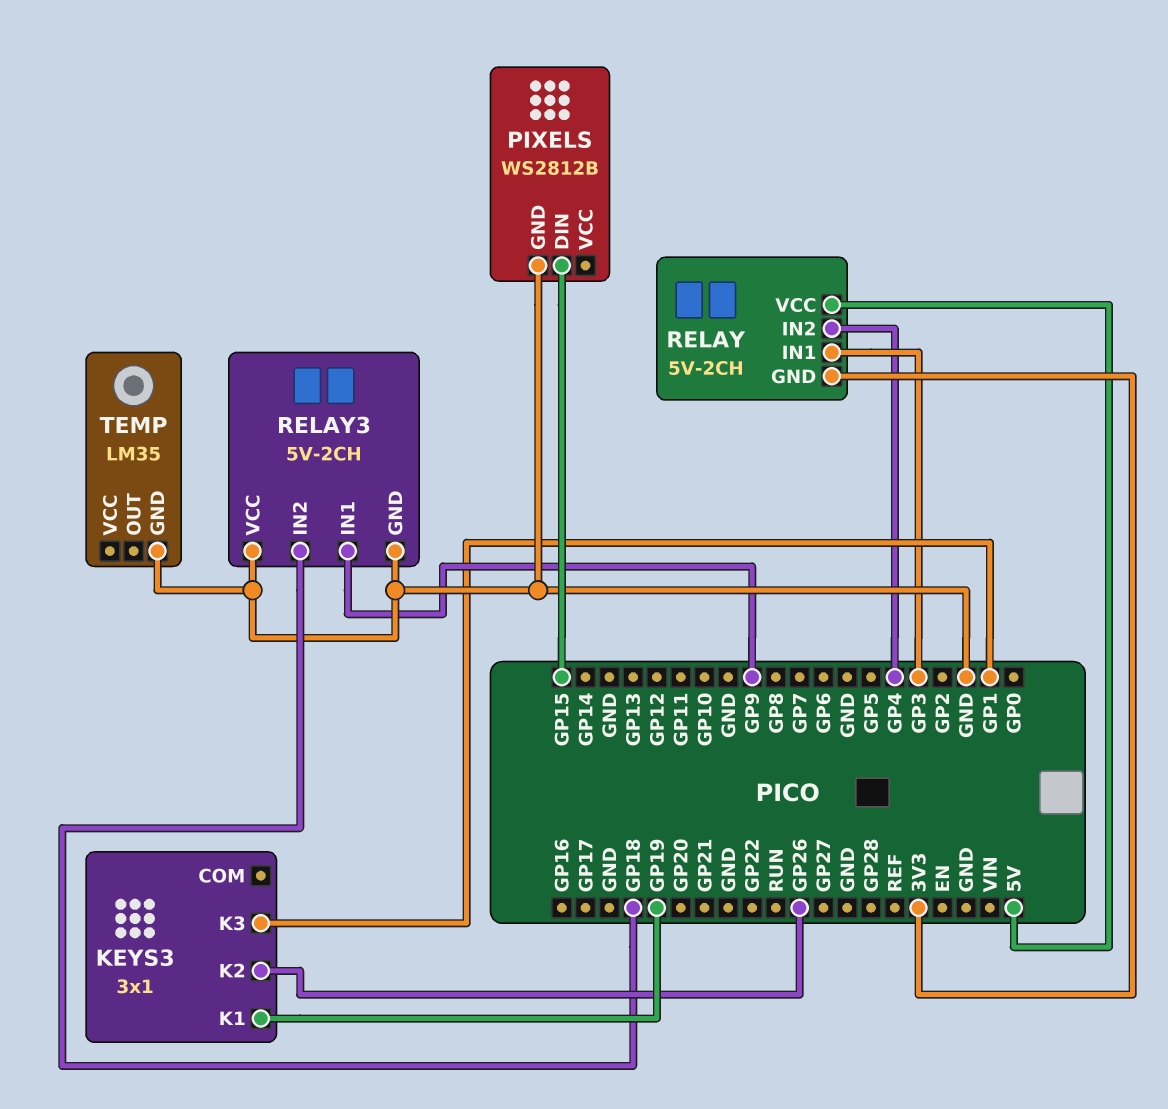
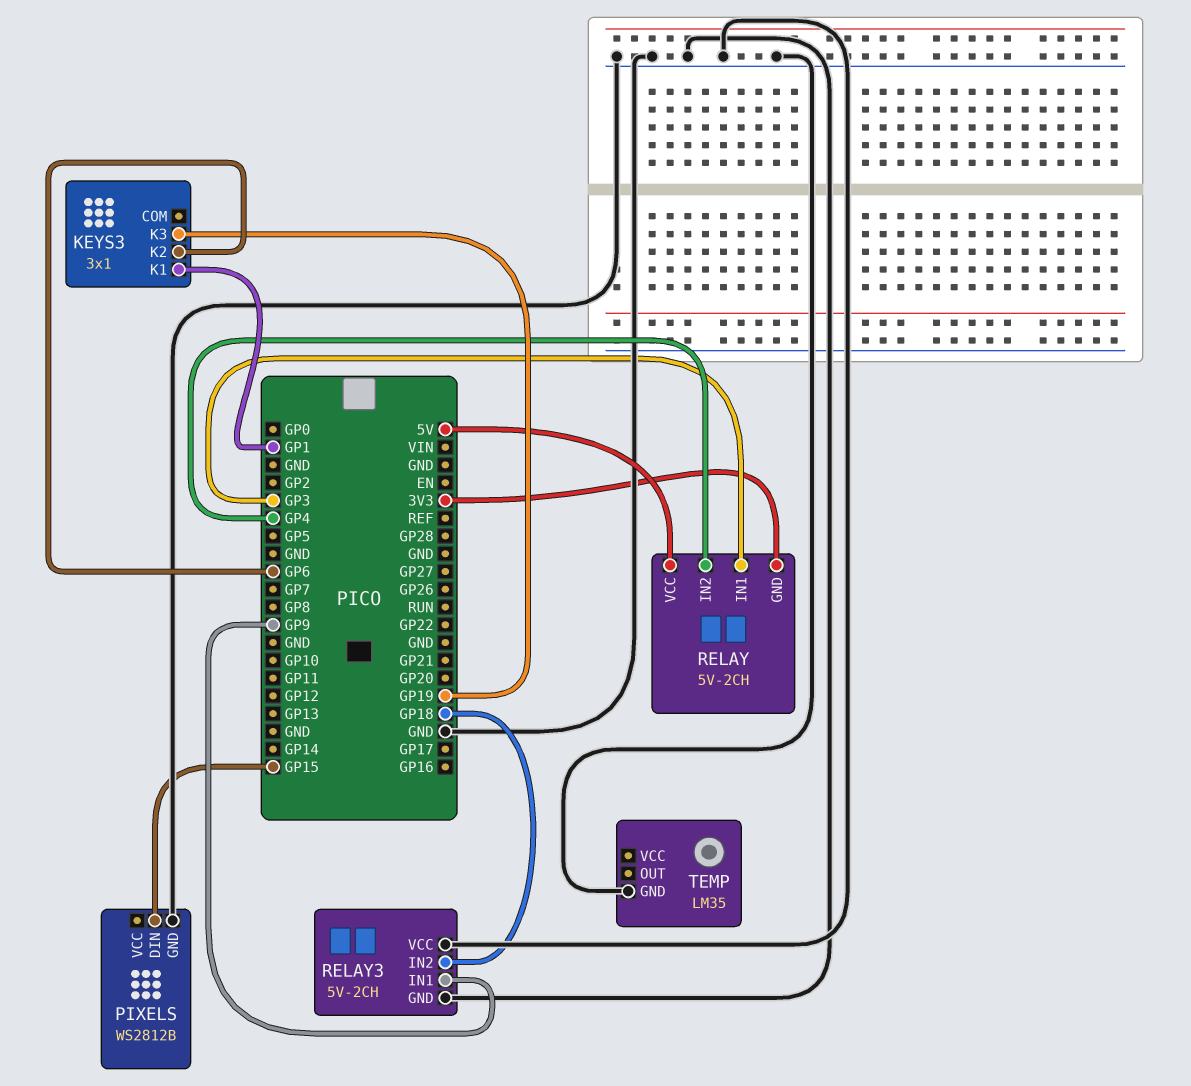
KEYS3 pin K1: GP19 -> GP1
KEYS3 pin K2: GP26 -> GP6
KEYS3 pin K3: GP1 -> GP19

